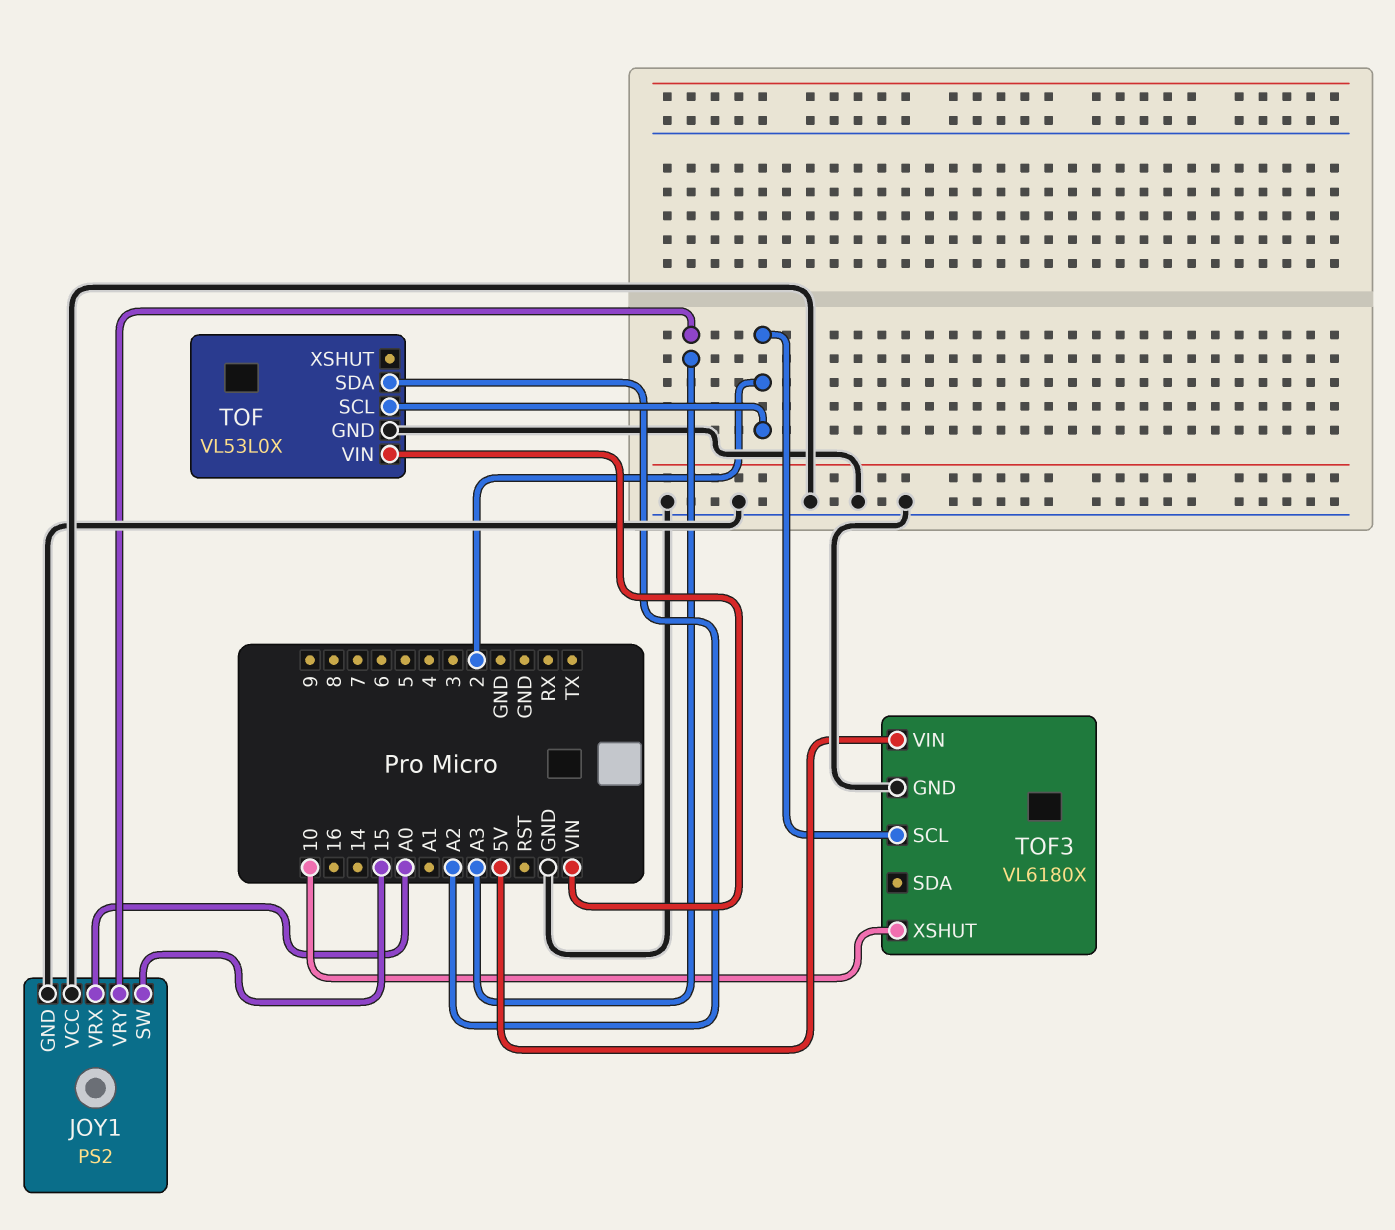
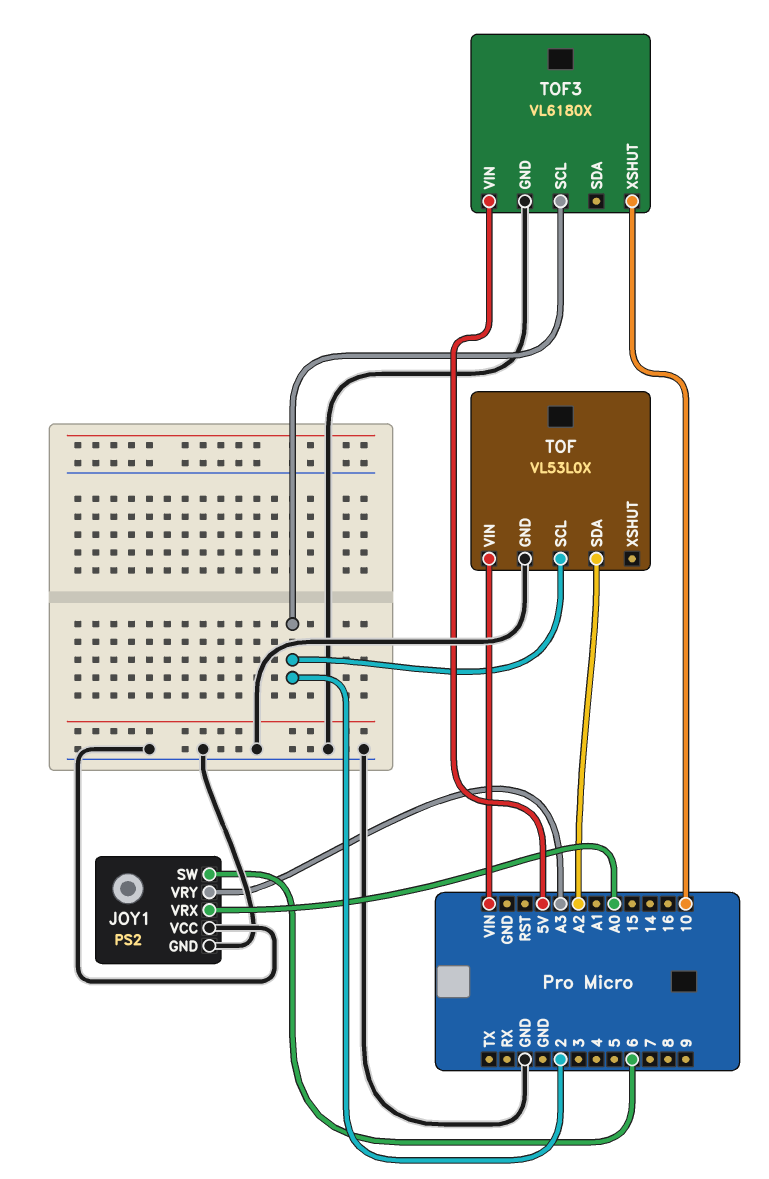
JOY1 pin SW: 15 -> 6

